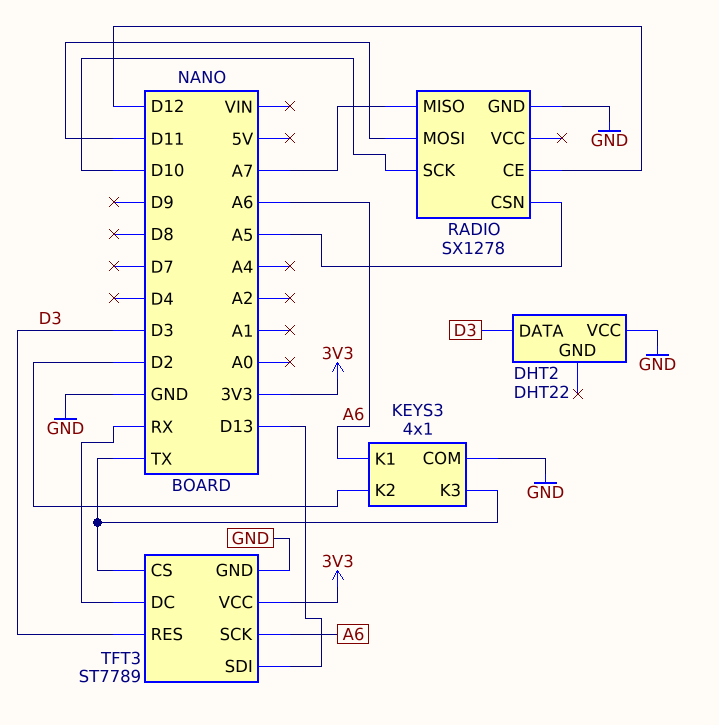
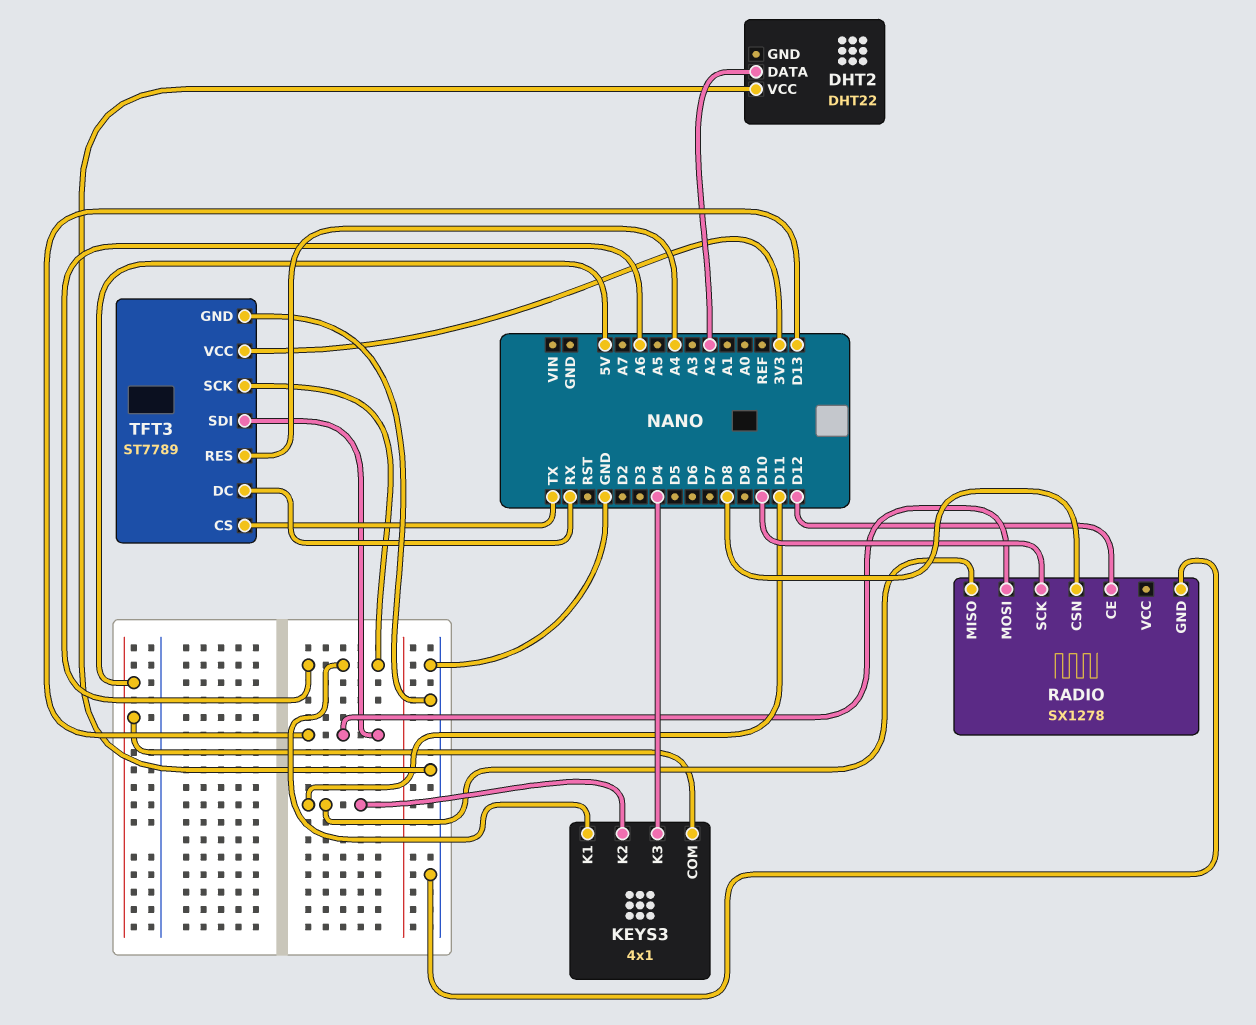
DHT2 pin DATA: D3 -> A2
KEYS3 pin COM: GND -> 5V
KEYS3 pin K2: D2 -> D11
KEYS3 pin K3: TX -> D4
RADIO pin CSN: A5 -> D8
RADIO pin MISO: A7 -> D11
RADIO pin MOSI: D11 -> D13
TFT3 pin RES: D3 -> A4

